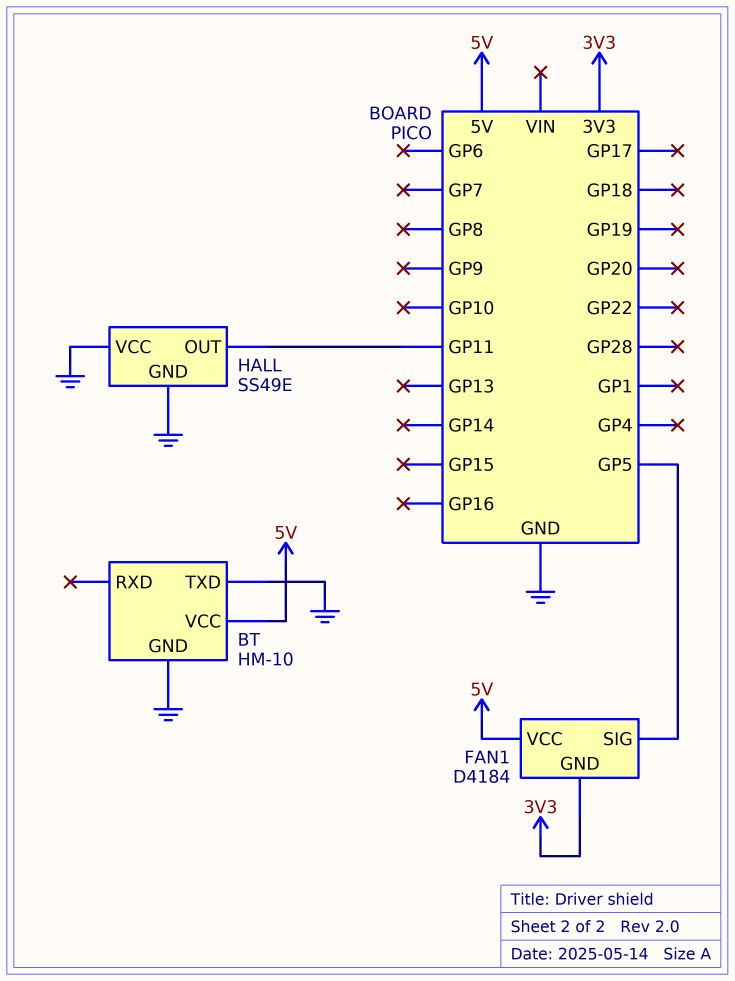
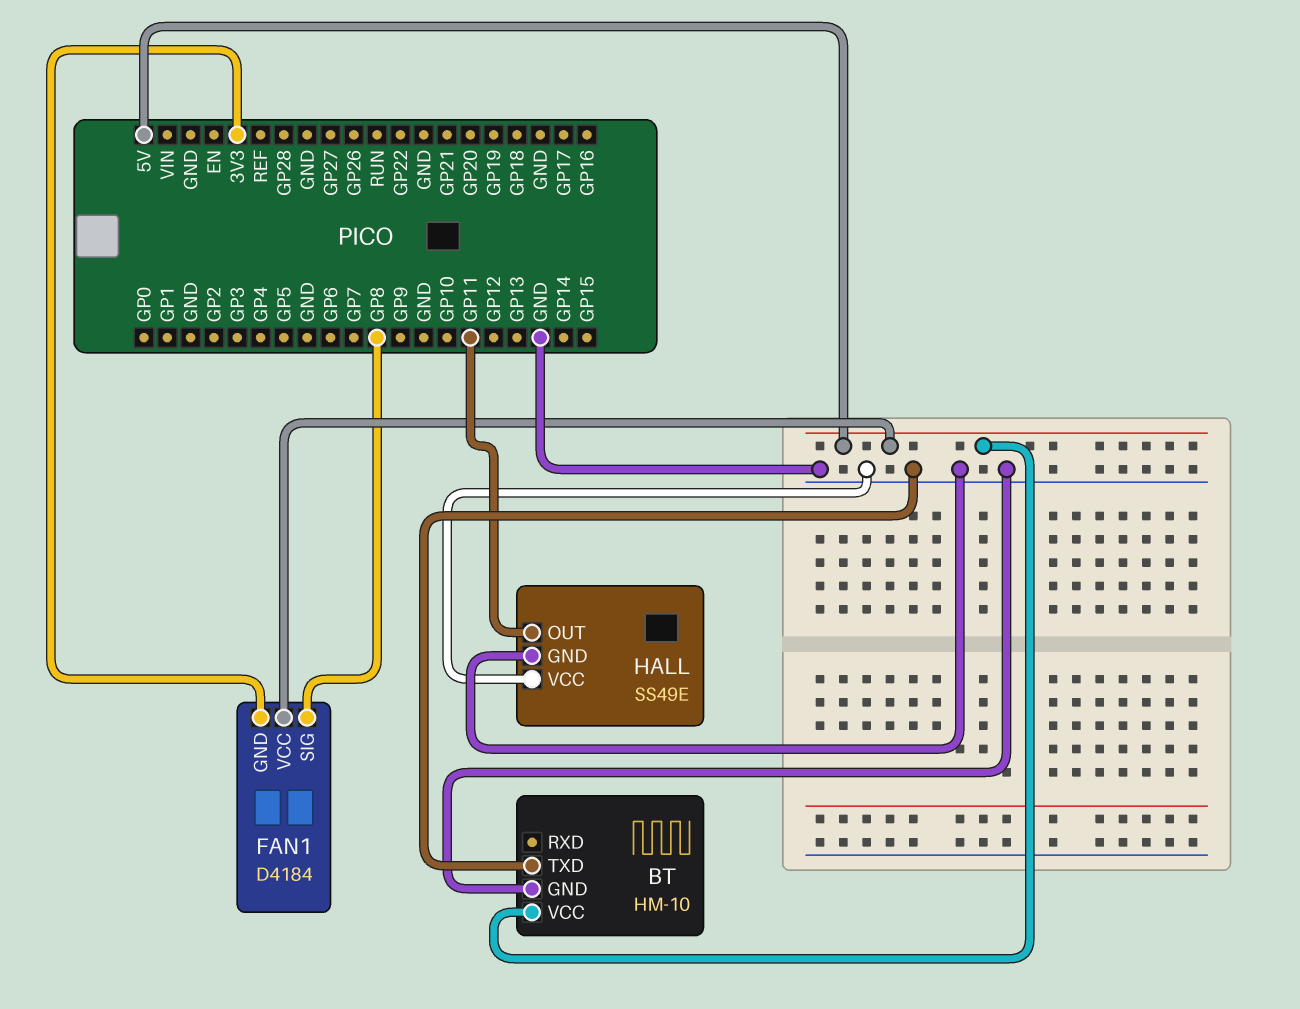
FAN1 pin SIG: GP5 -> GP8

